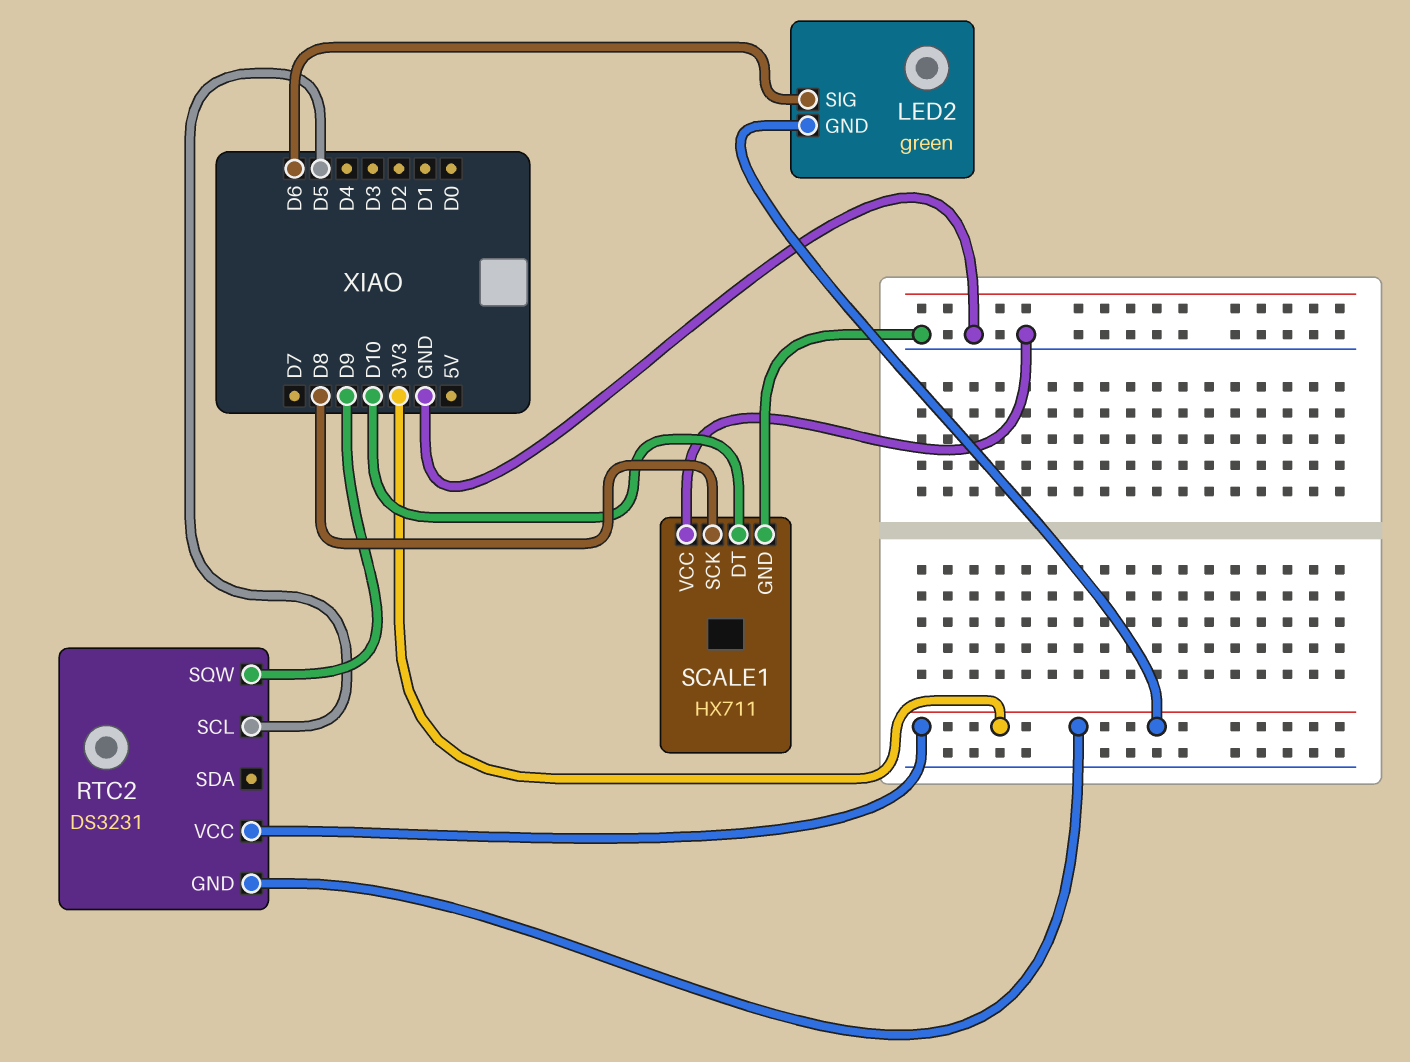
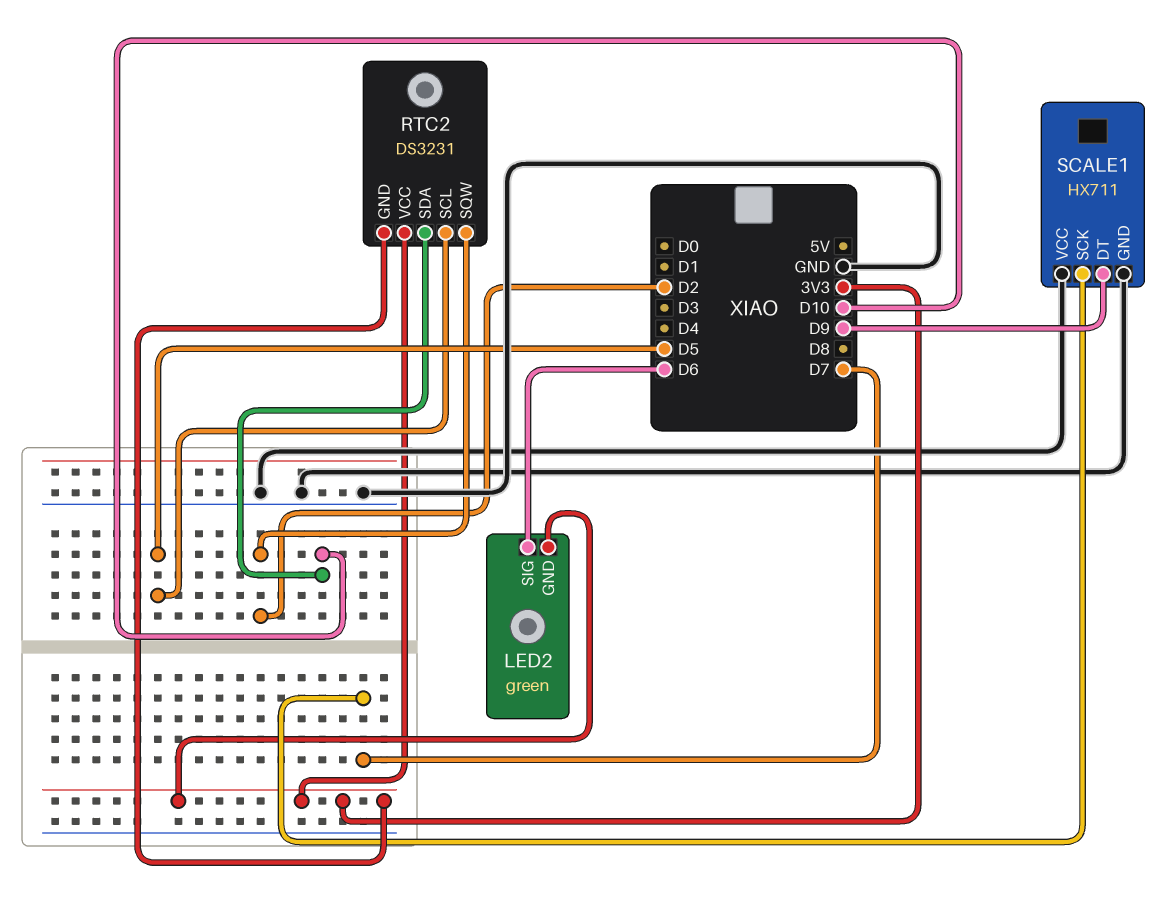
RTC2 pin SDA: none -> D10
RTC2 pin SQW: D9 -> D2
SCALE1 pin DT: D10 -> D9
SCALE1 pin SCK: D8 -> D7

